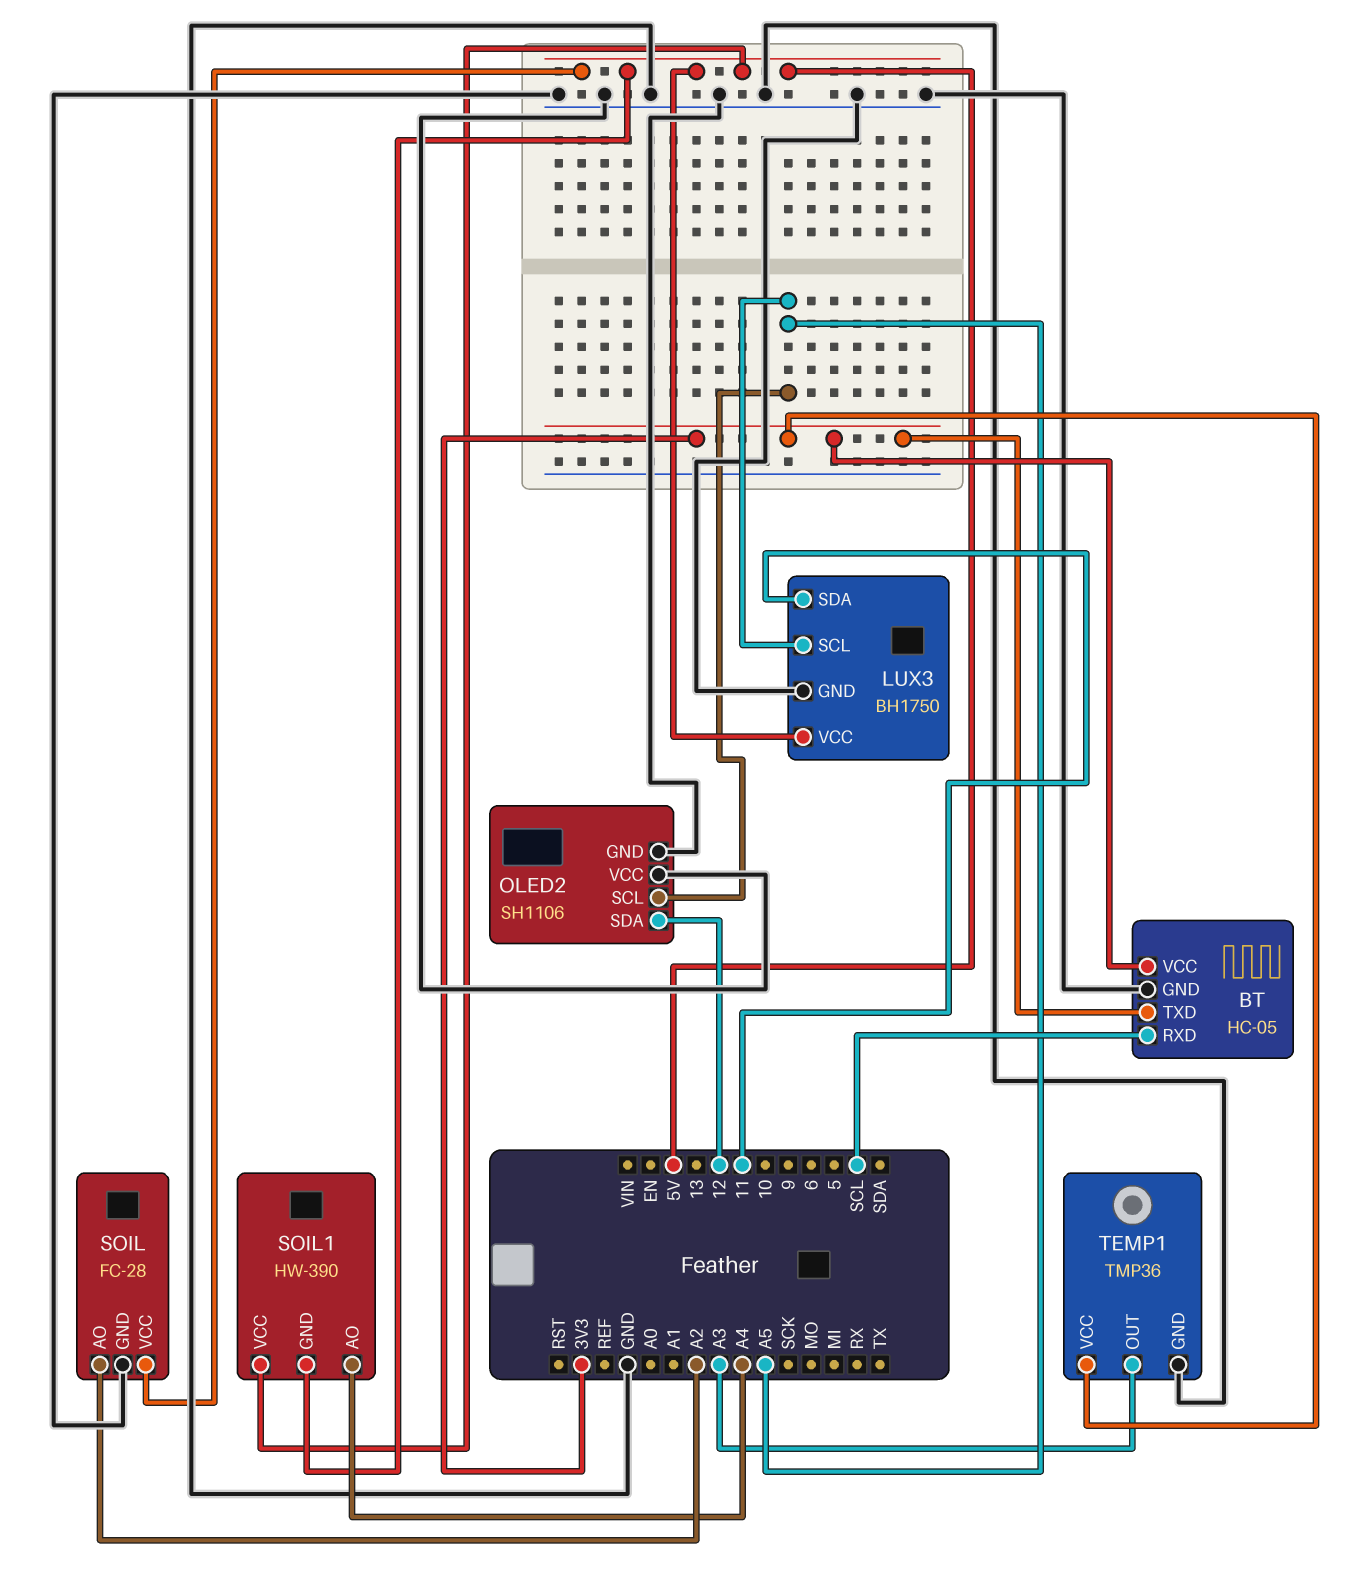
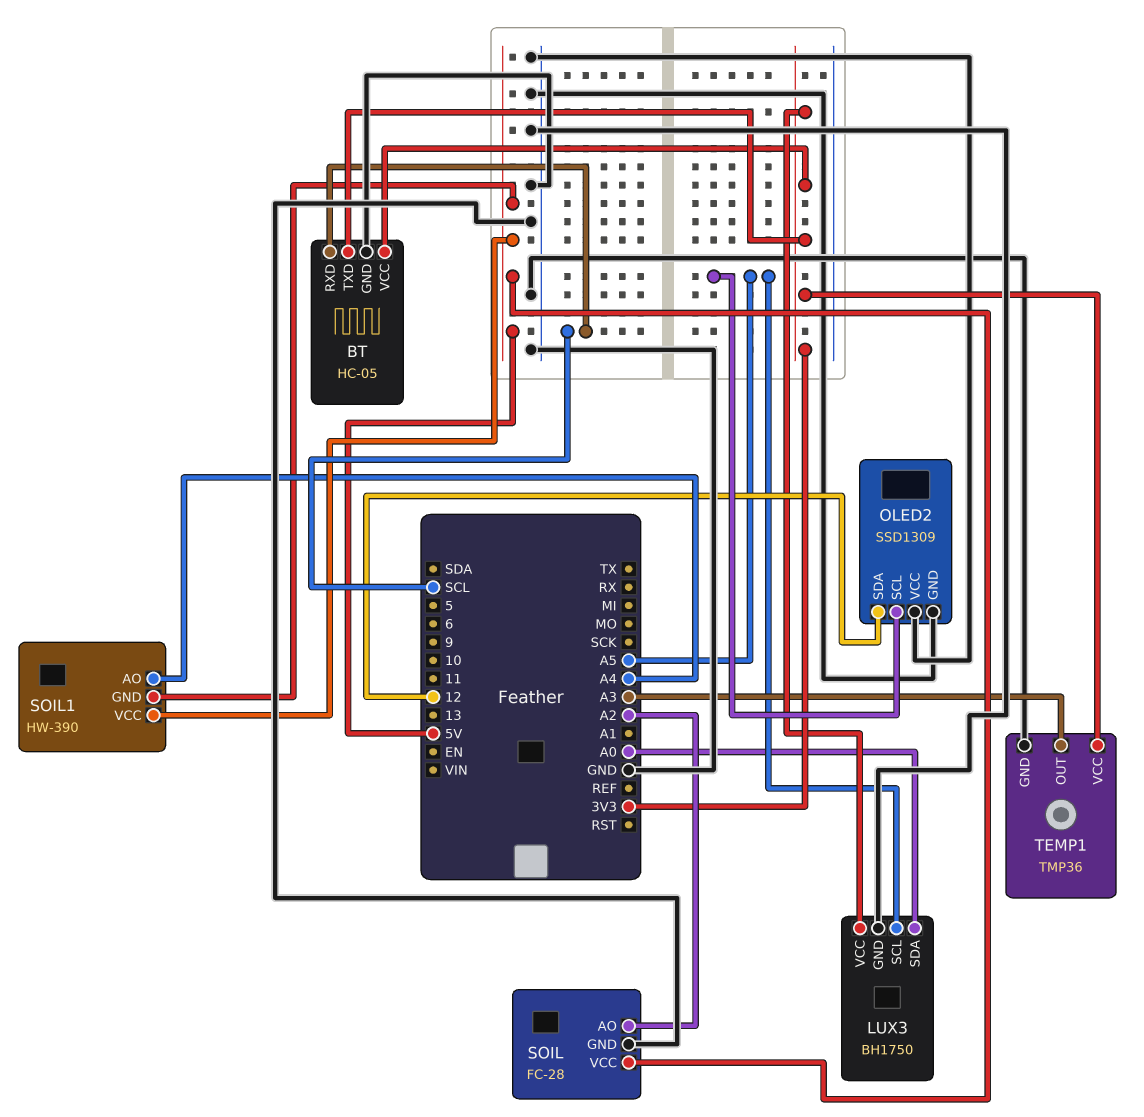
LUX3 pin SDA: 11 -> A0
LUX3 pin VCC: 5V -> 3V3
OLED2: SH1106 -> SSD1309

